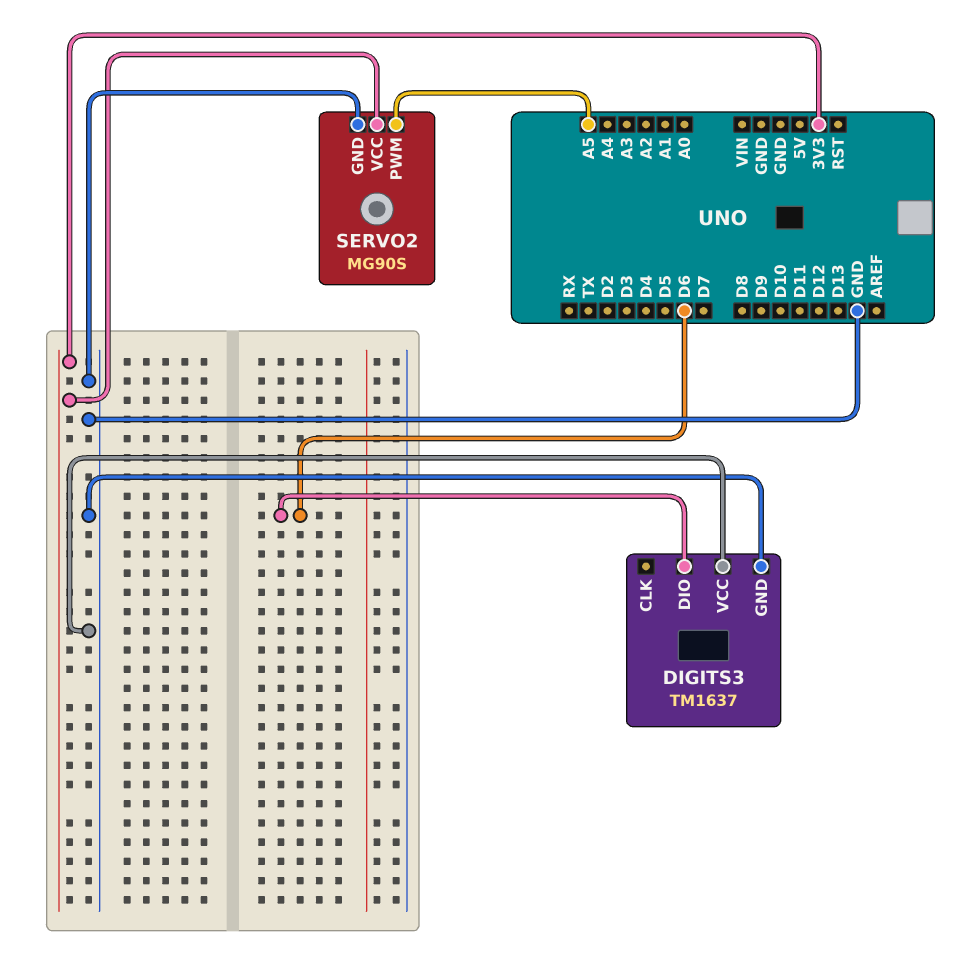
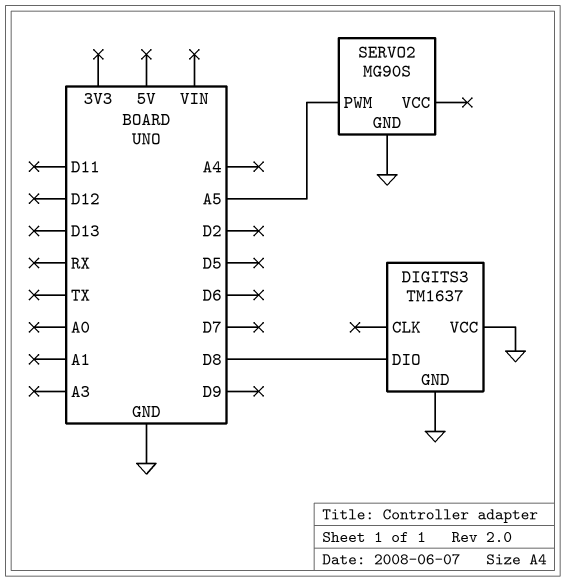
DIGITS3 pin DIO: D6 -> D8
SERVO2 pin VCC: 3V3 -> none

